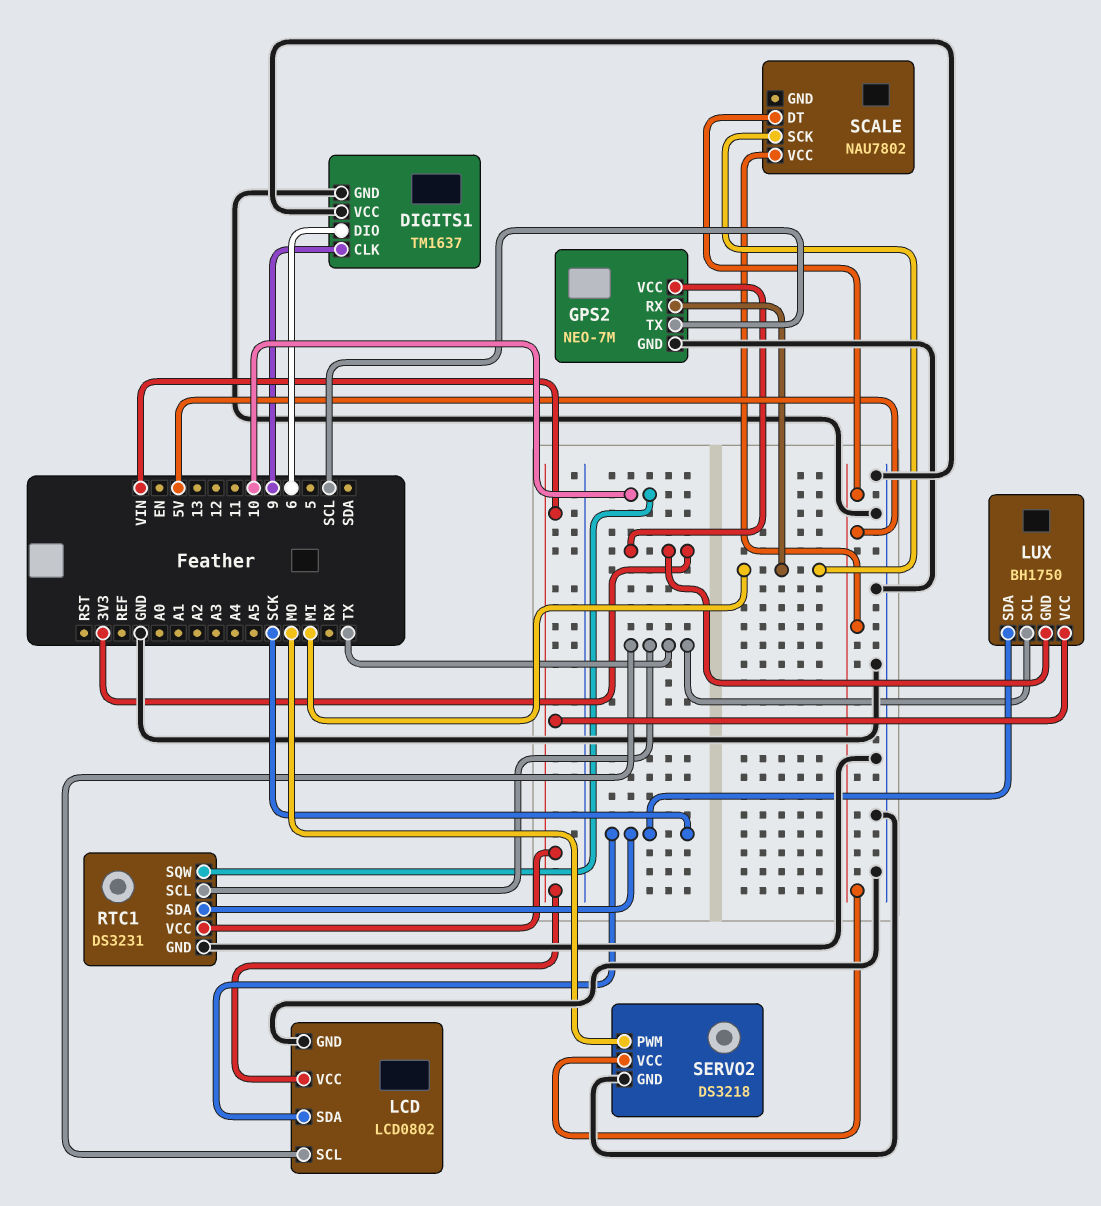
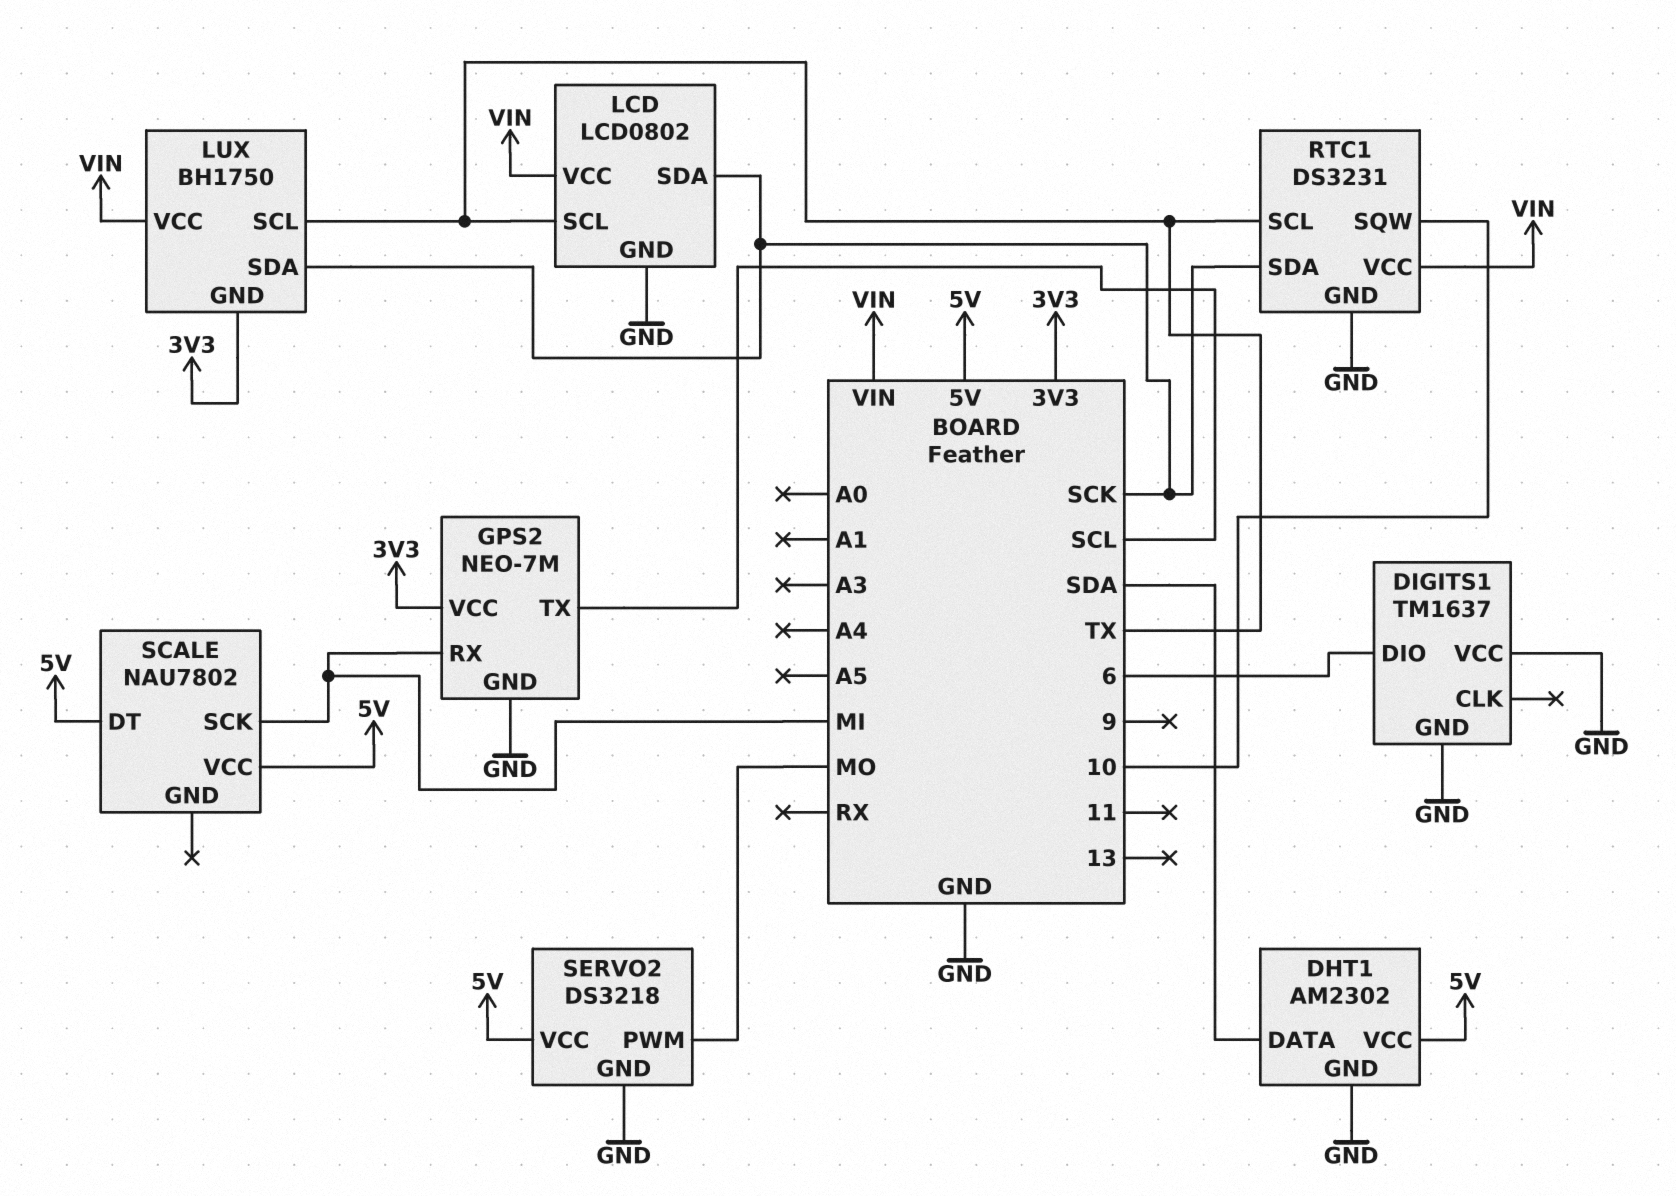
DHT1: none -> AM2302
DHT1 pin DATA: none -> SDA
DHT1 pin GND: none -> GND
DHT1 pin VCC: none -> 5V
DIGITS1 pin CLK: 9 -> none

